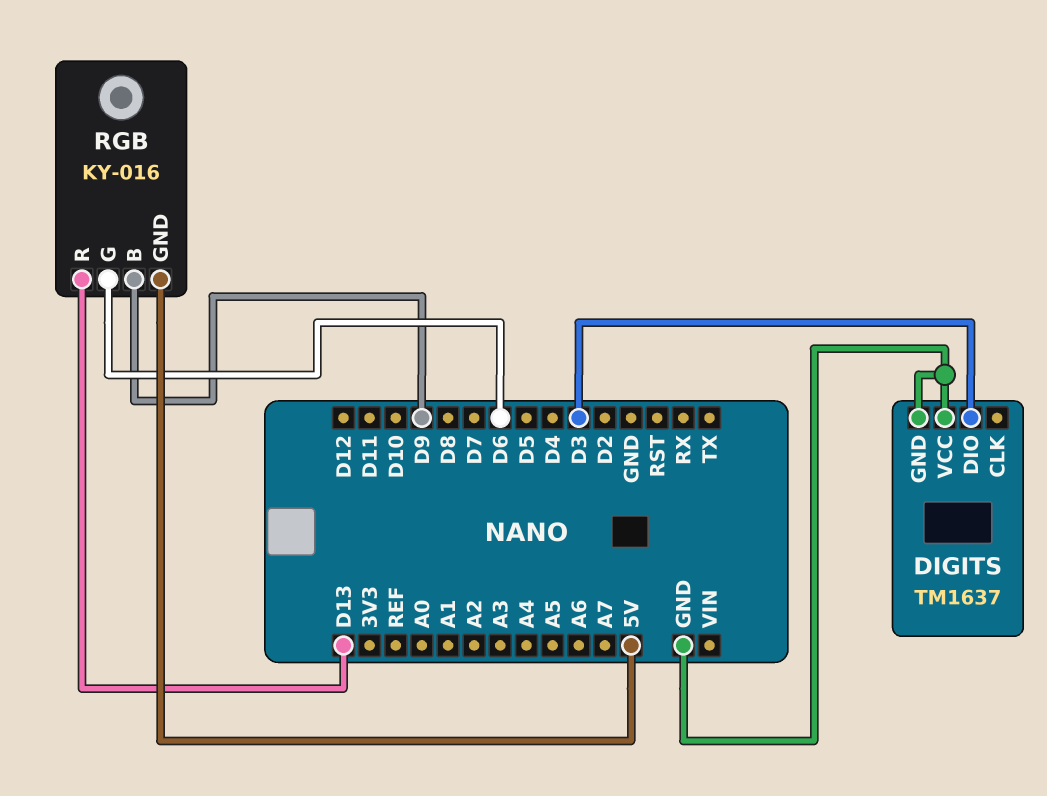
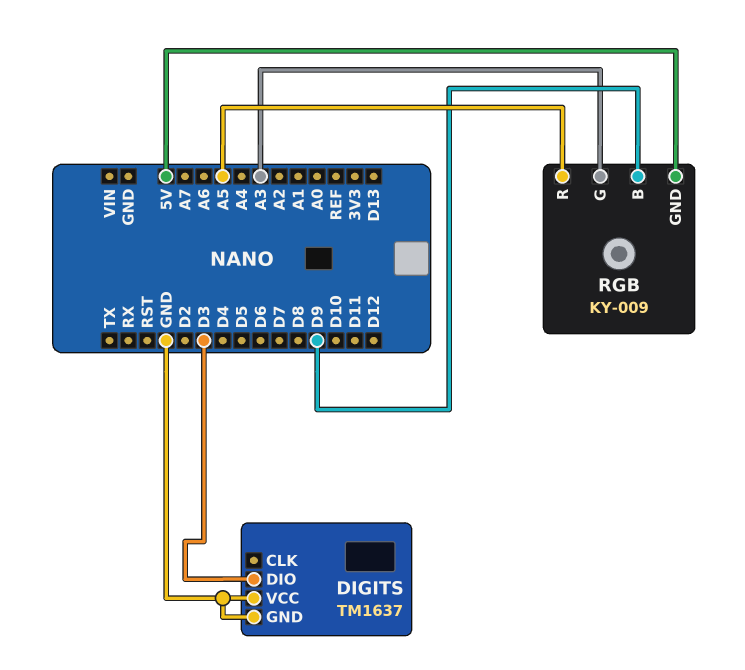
RGB: KY-016 -> KY-009
RGB pin G: D6 -> A3
RGB pin R: D13 -> A5

